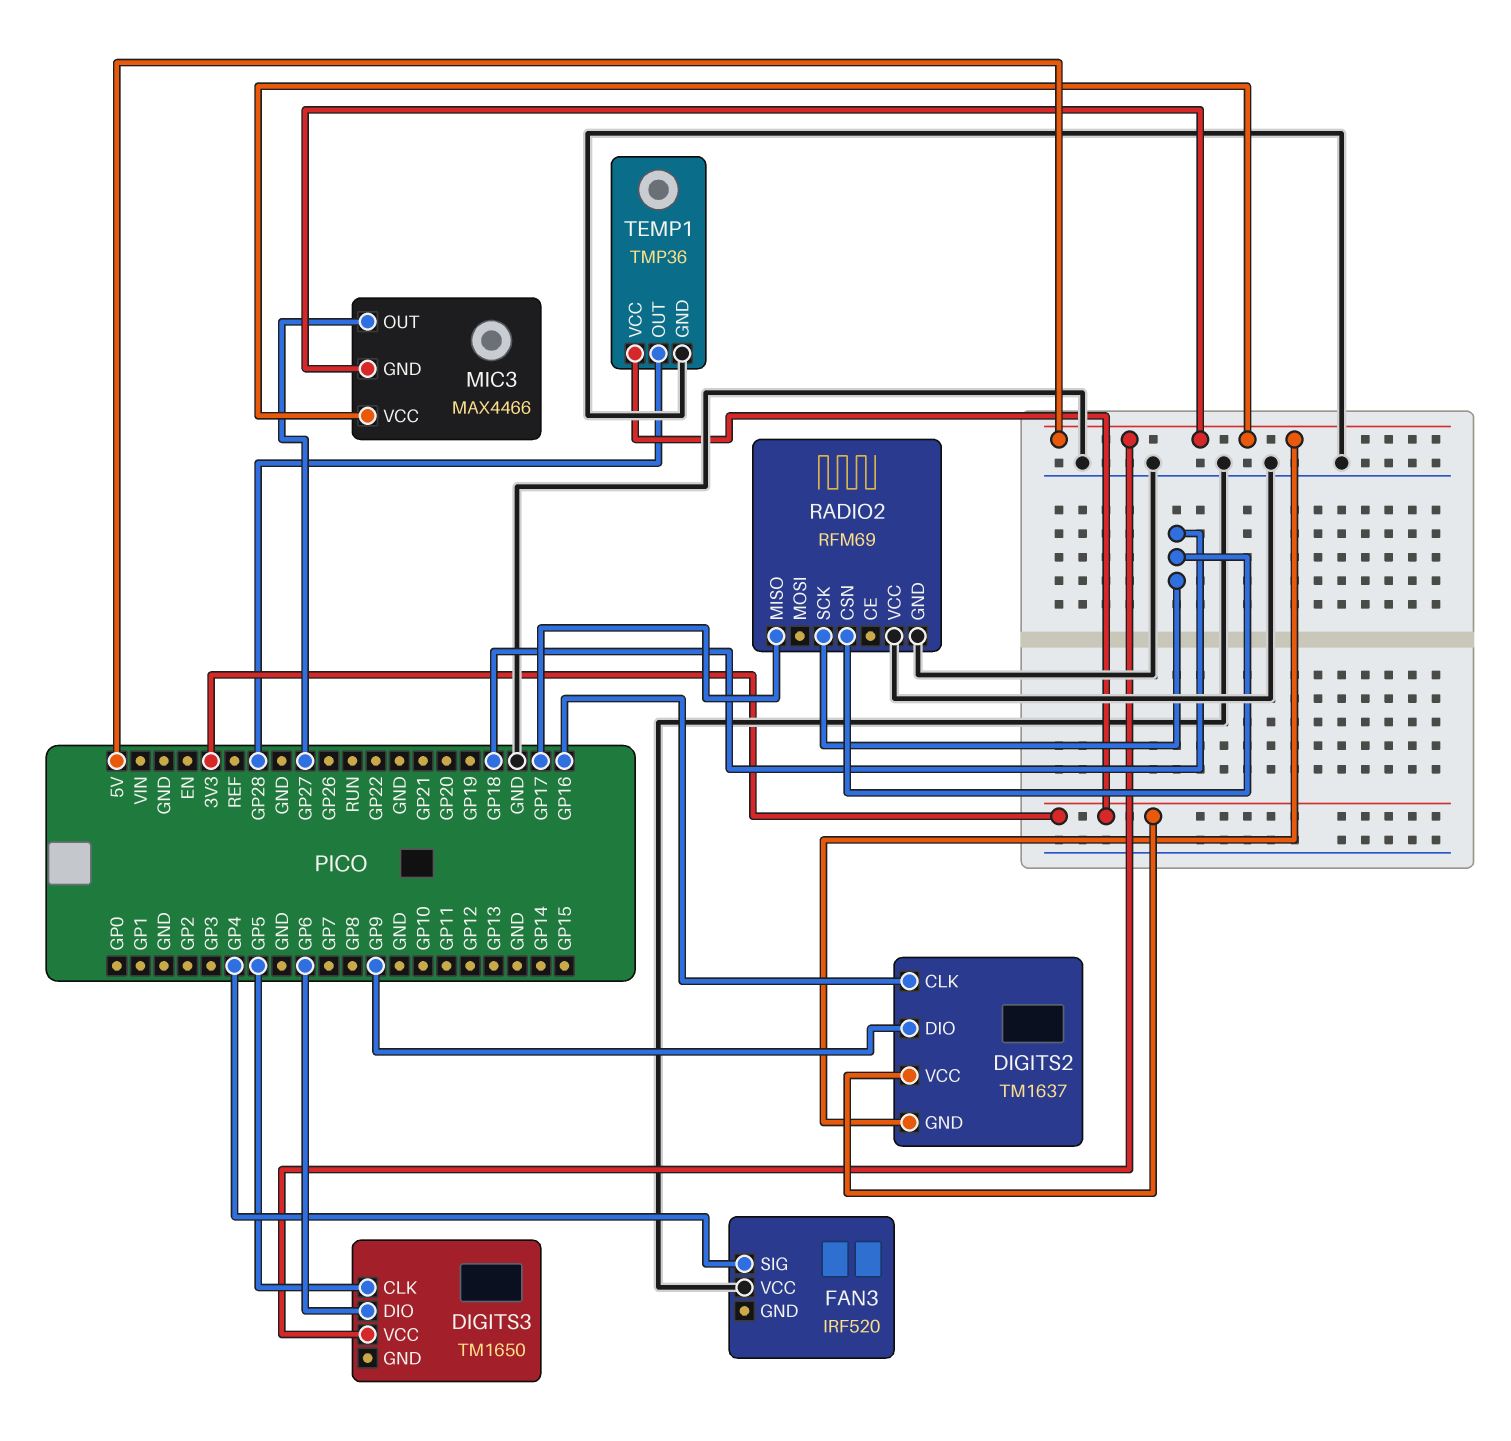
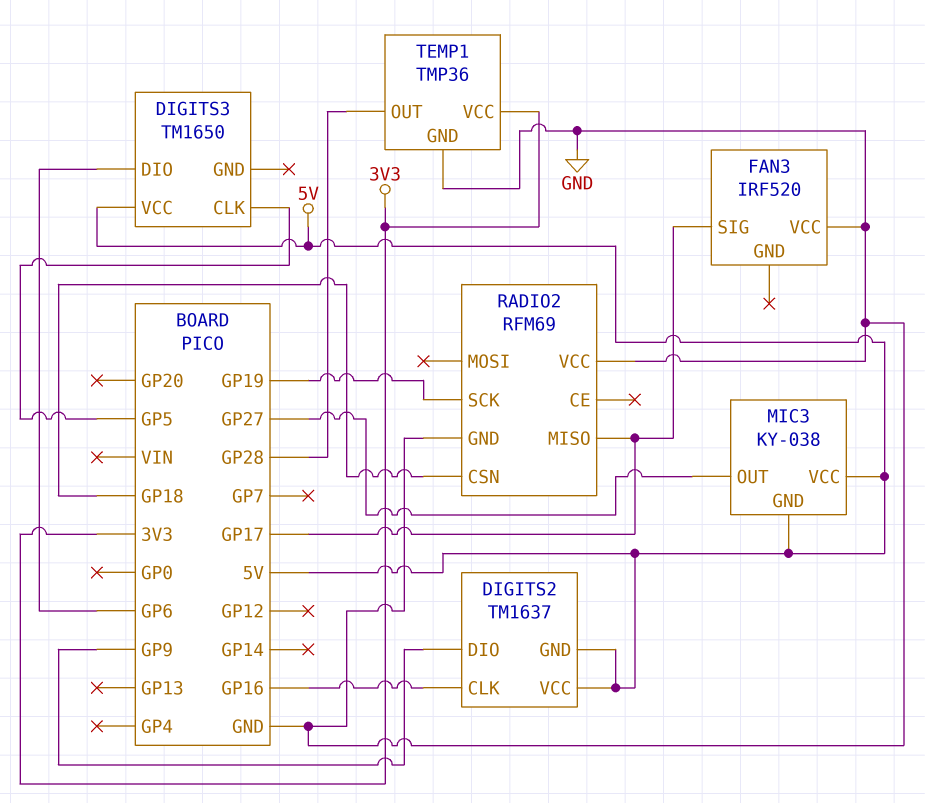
DIGITS2 pin VCC: 3V3 -> 5V
FAN3 pin SIG: GP4 -> GP17
MIC3: MAX4466 -> KY-038
RADIO2 pin SCK: GP18 -> GP19

